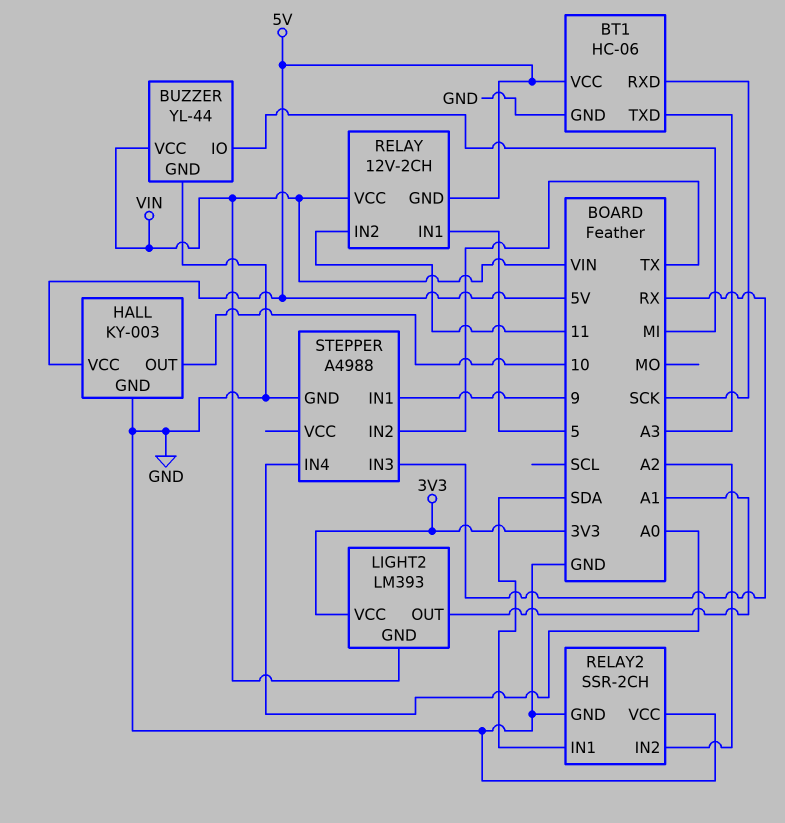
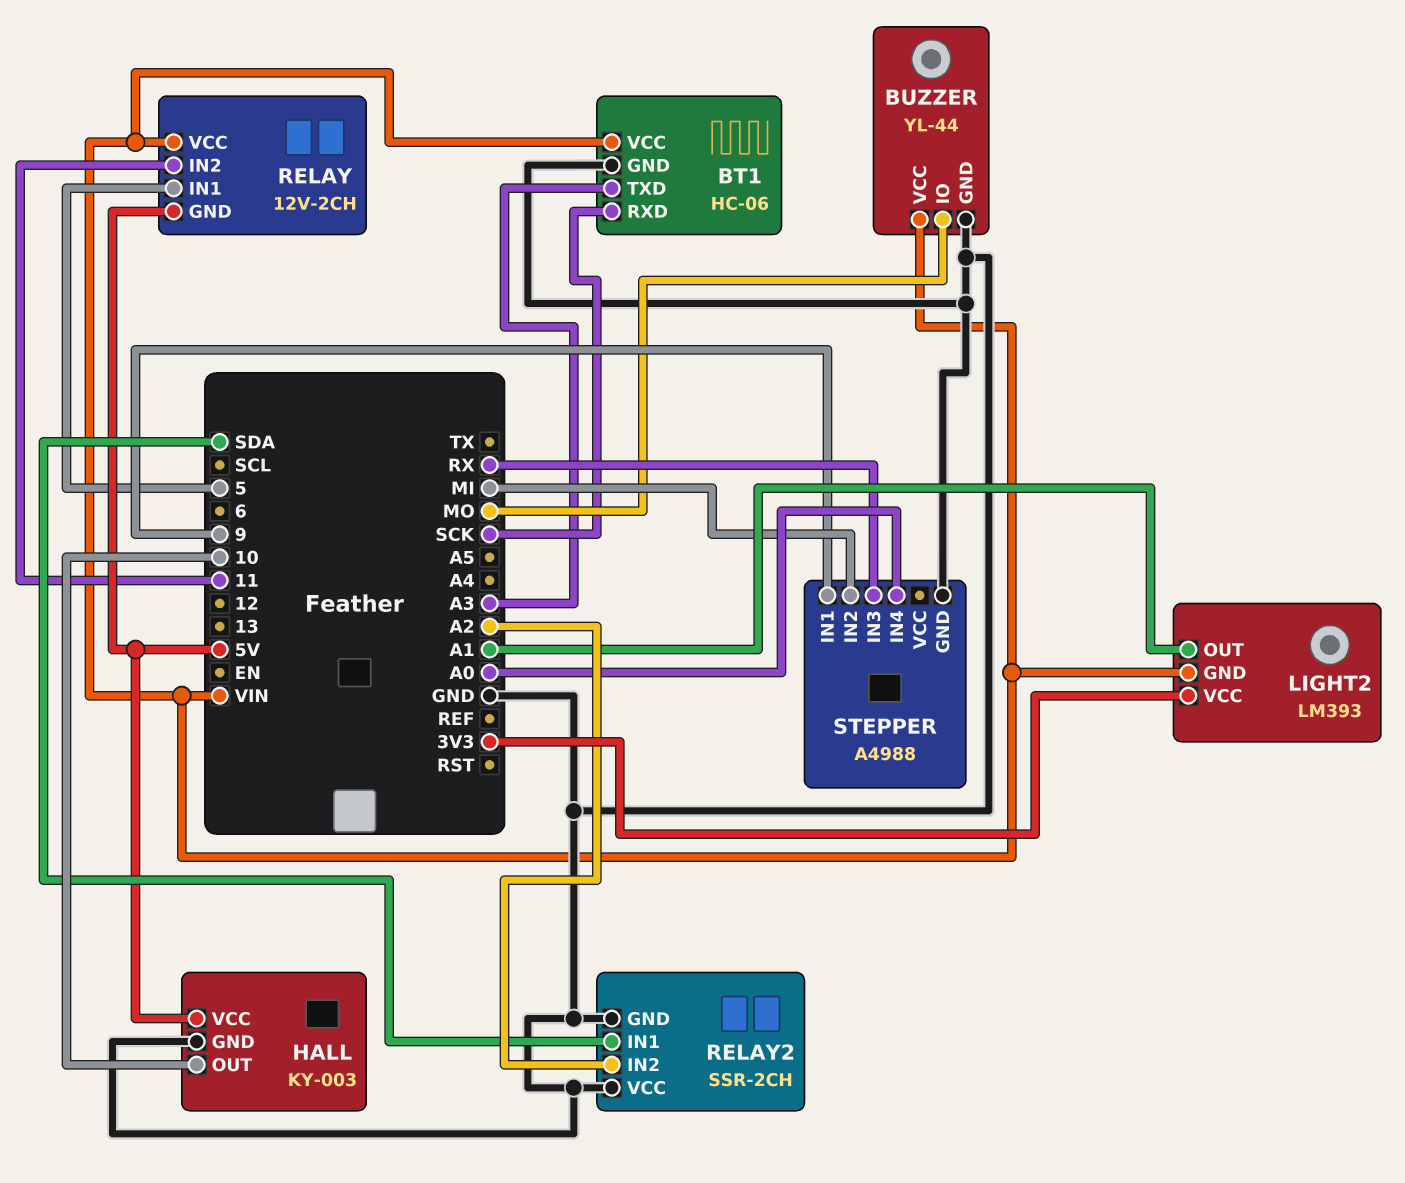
BT1 pin VCC: 5V -> VIN
BUZZER pin IO: MI -> MO
STEPPER pin IN2: TX -> MI

